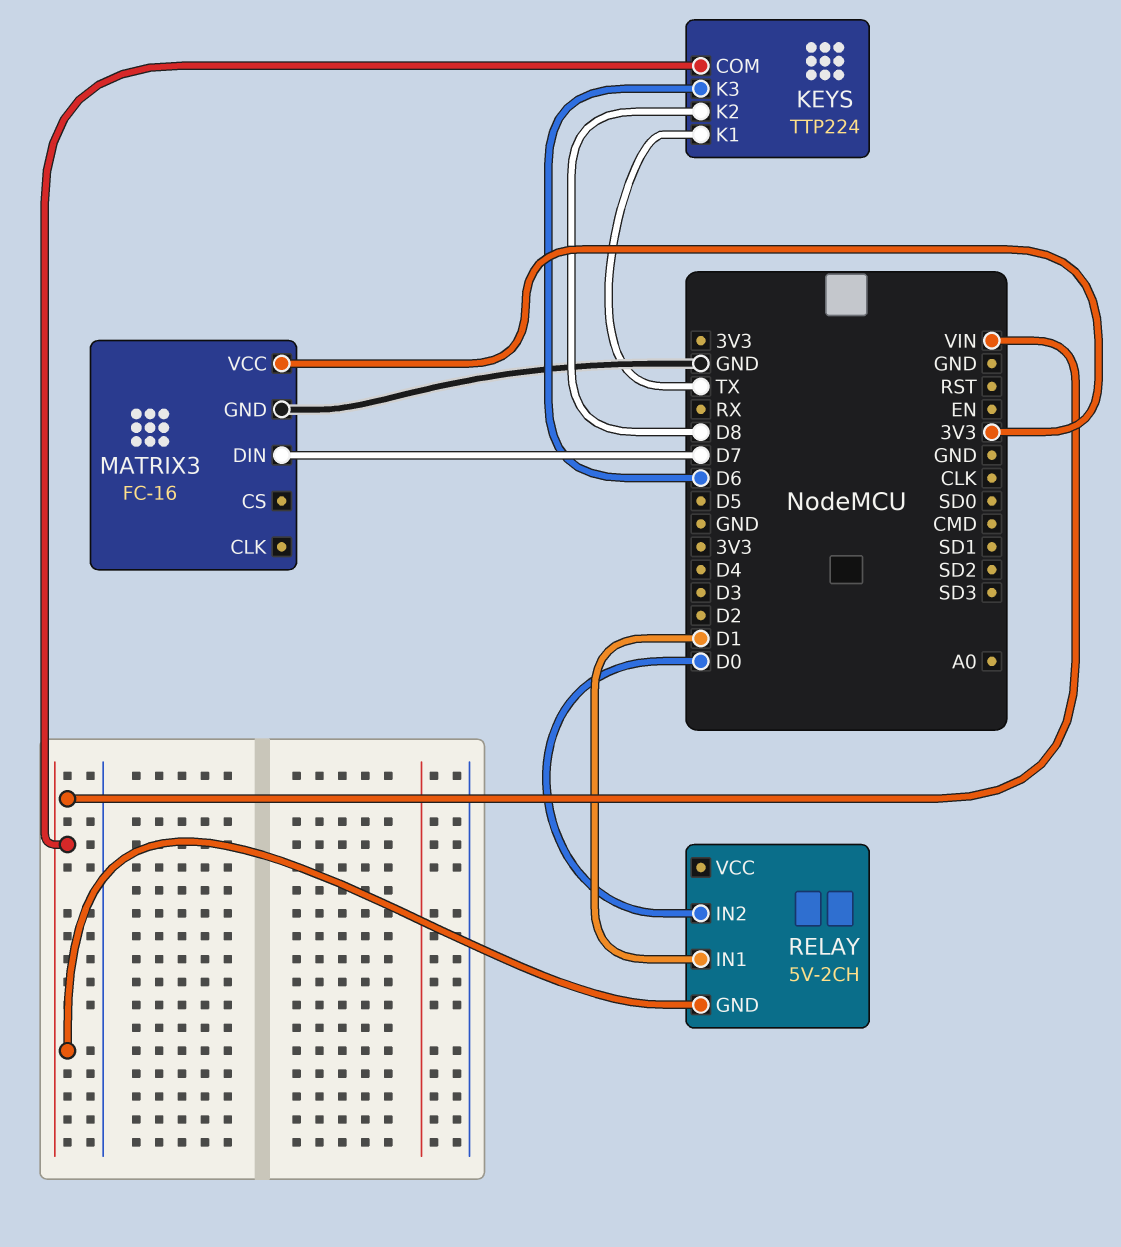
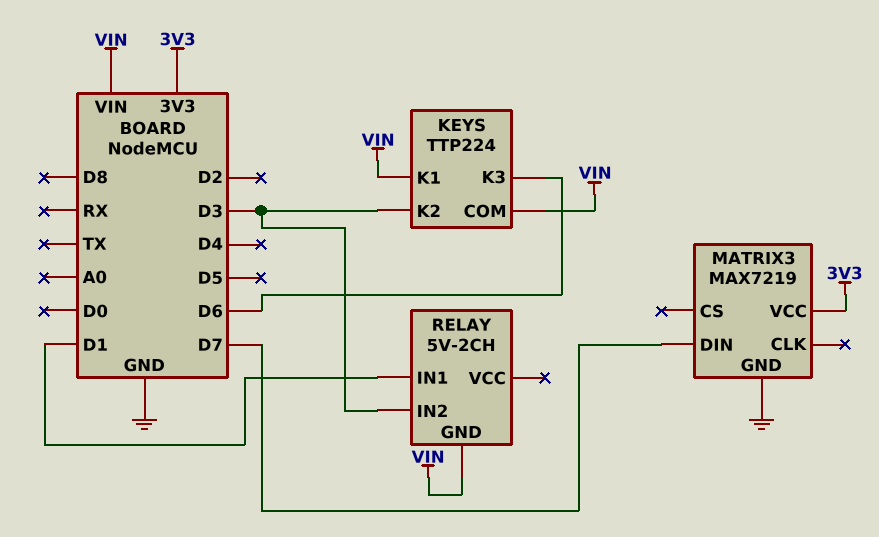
KEYS pin K1: TX -> VIN
KEYS pin K2: D8 -> D3
MATRIX3: FC-16 -> MAX7219
RELAY pin IN2: D0 -> D3

